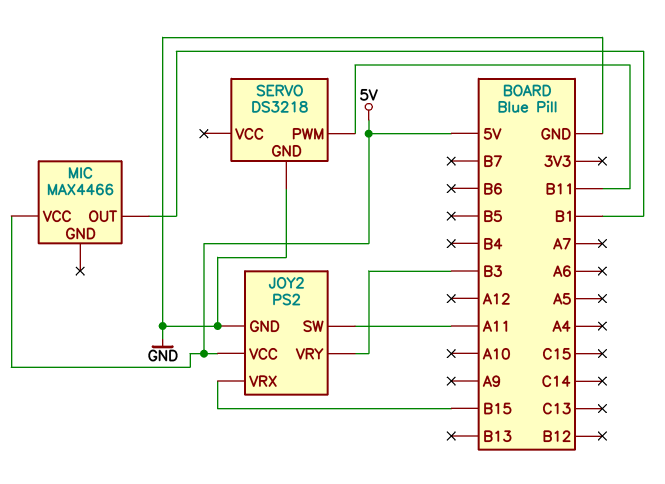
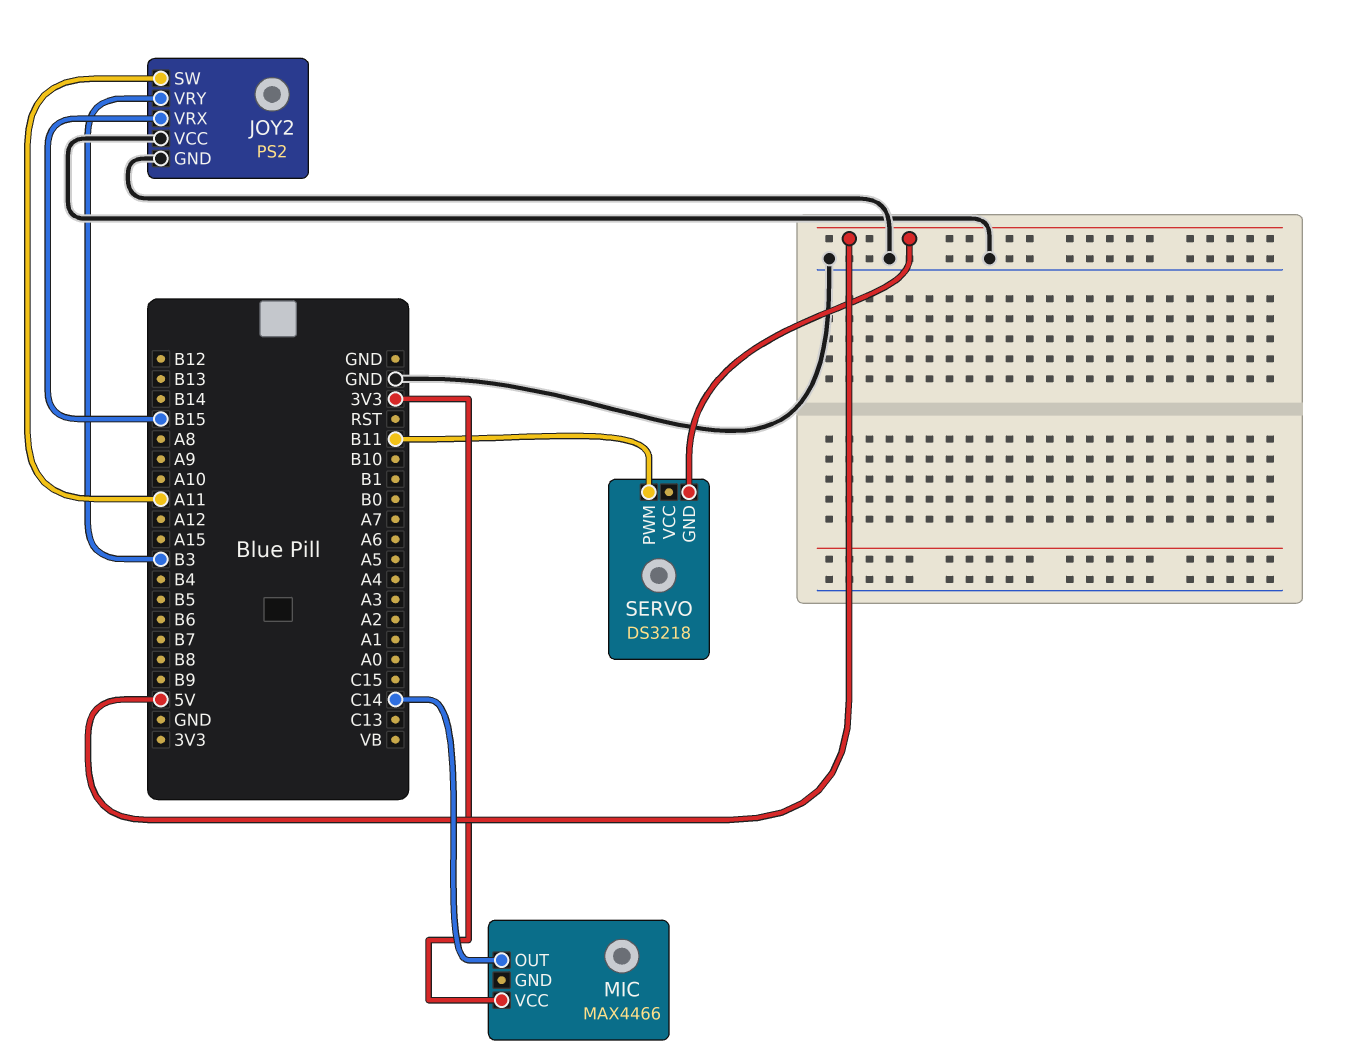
JOY2 pin VCC: 5V -> GND
MIC pin OUT: B1 -> C14
MIC pin VCC: 5V -> 3V3
SERVO pin GND: GND -> 5V

